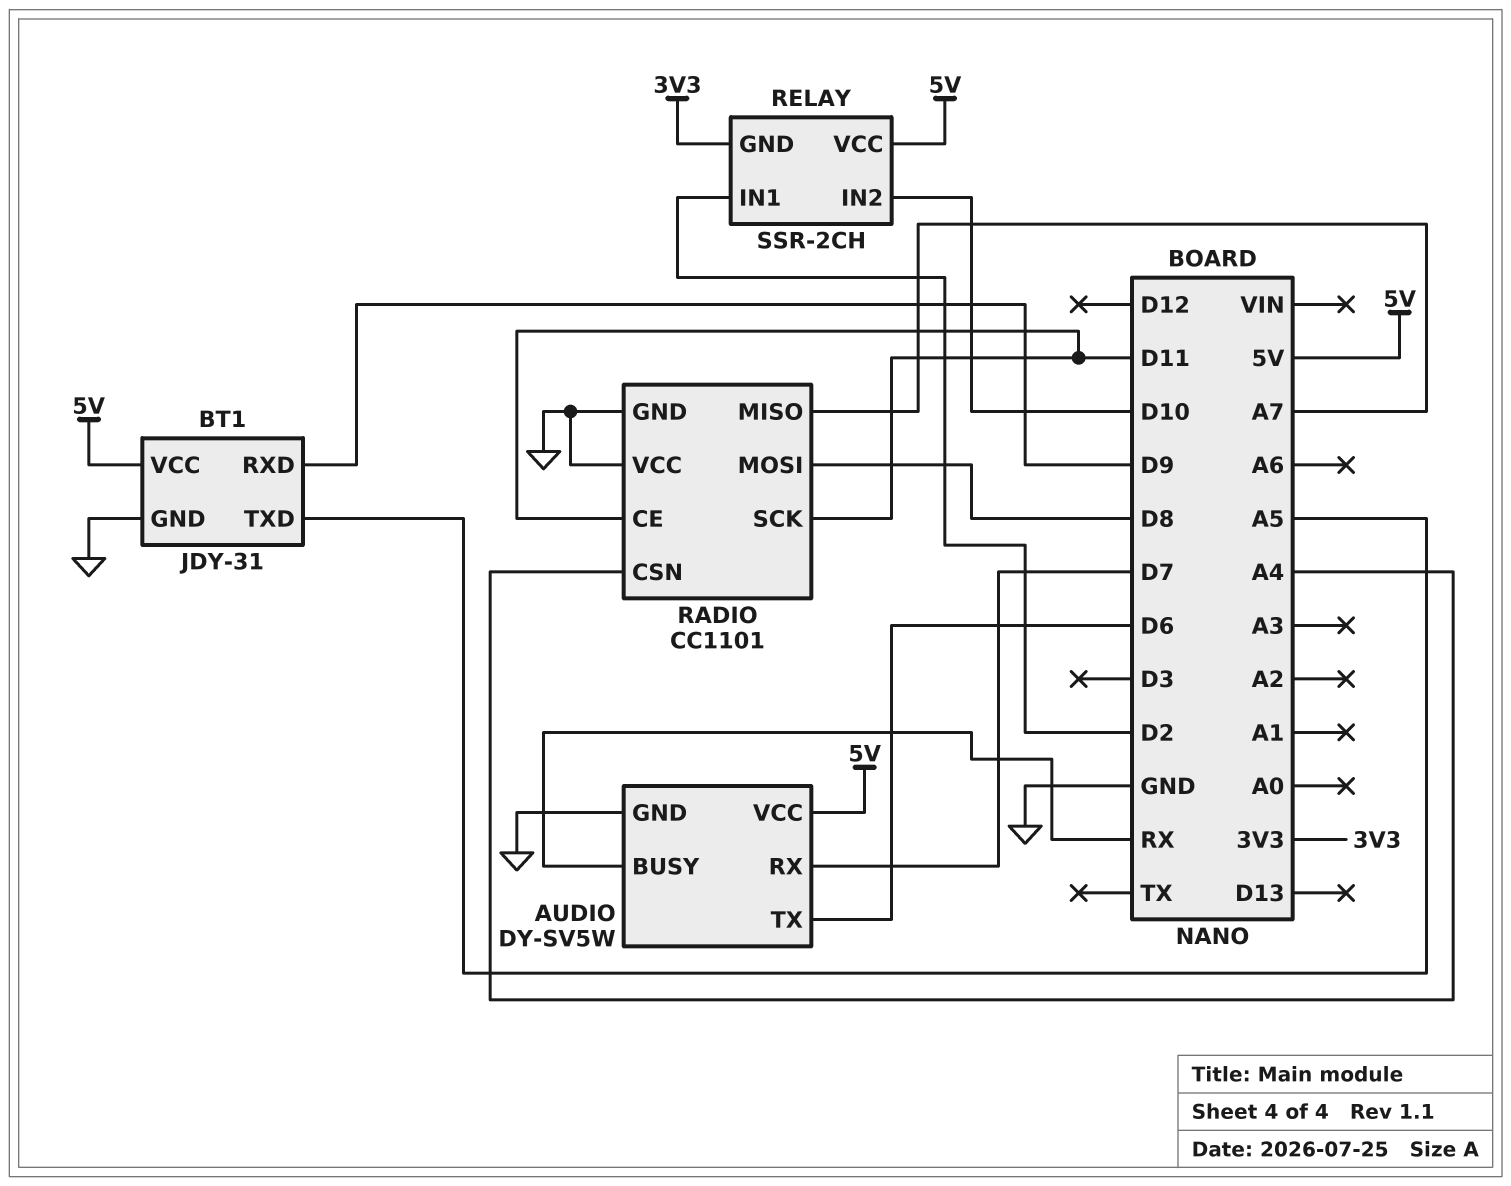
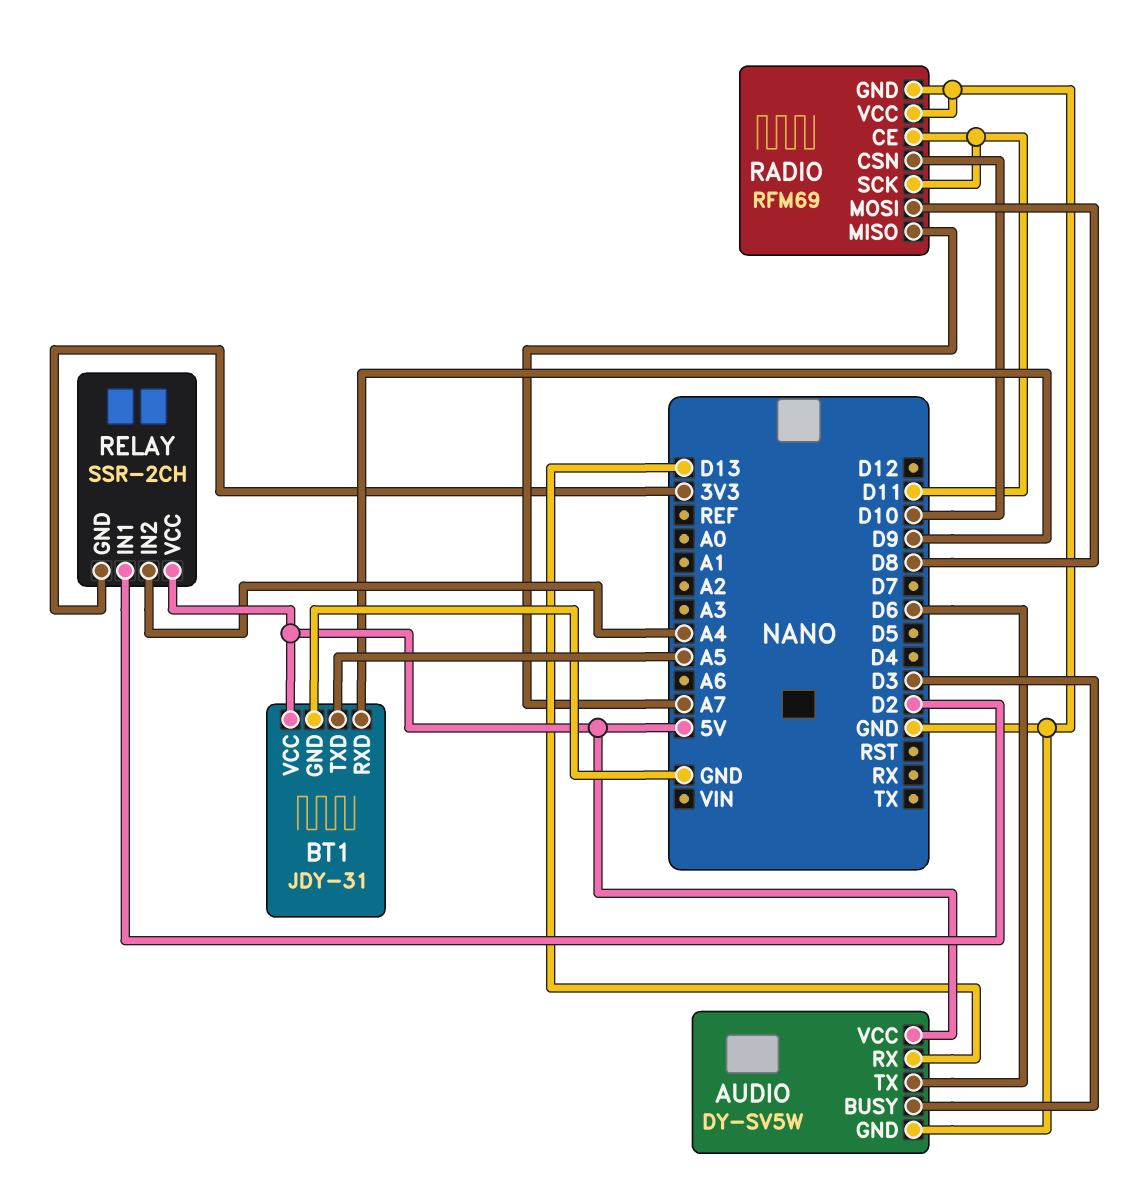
AUDIO pin BUSY: RX -> D3
AUDIO pin RX: D7 -> D13
RADIO: CC1101 -> RFM69
RADIO pin CSN: A4 -> D10
RELAY pin IN2: D10 -> A4

